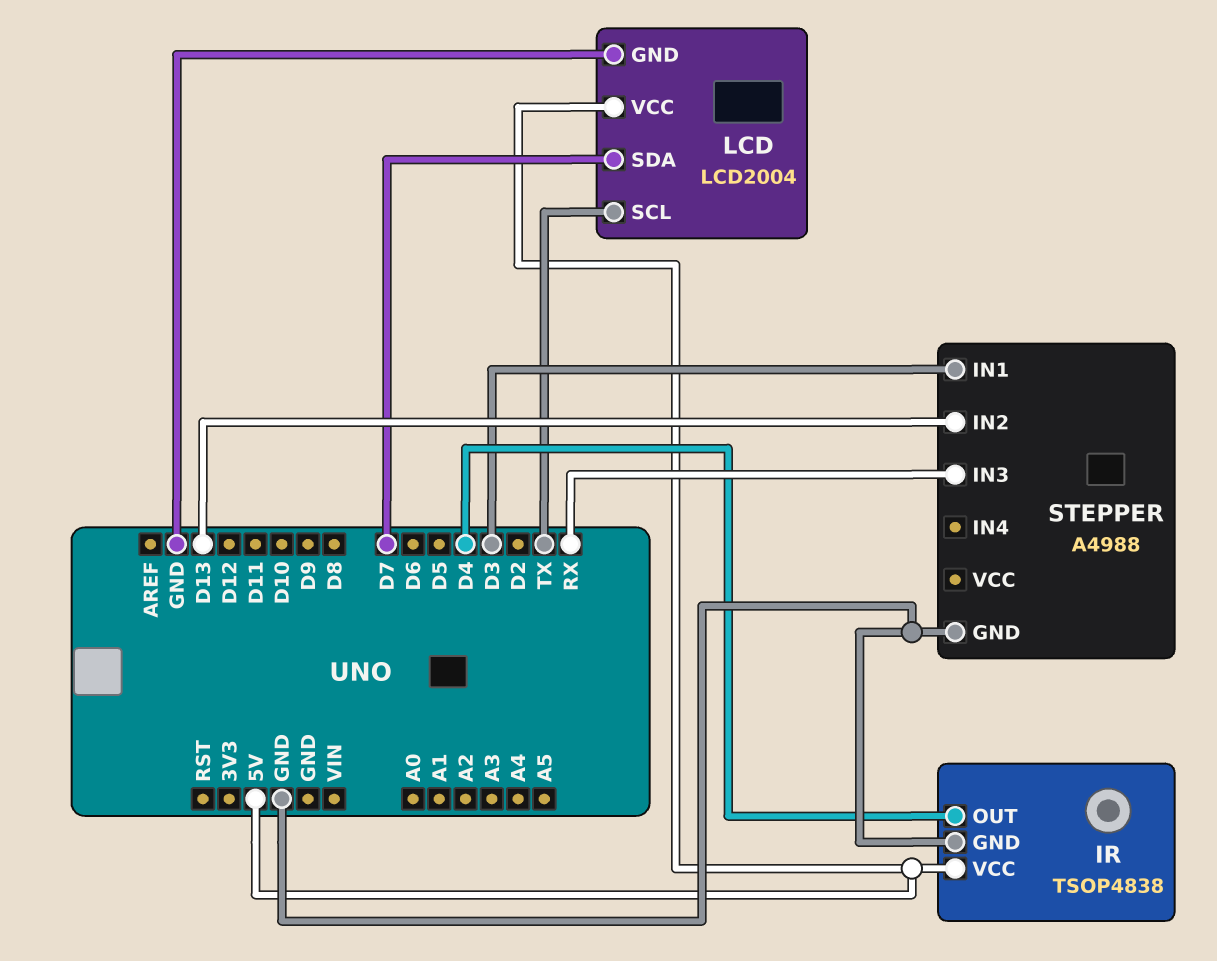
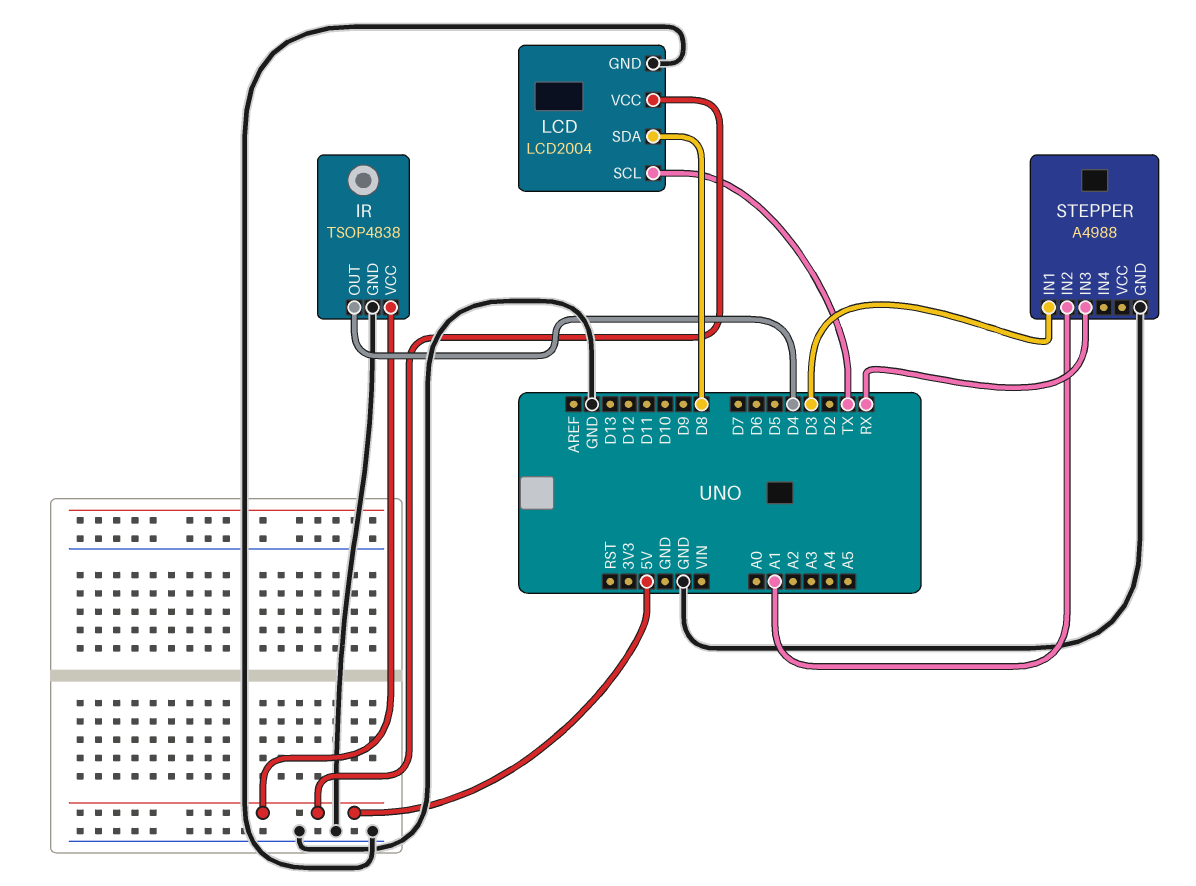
LCD pin SDA: D7 -> D8
STEPPER pin IN2: D13 -> A1

